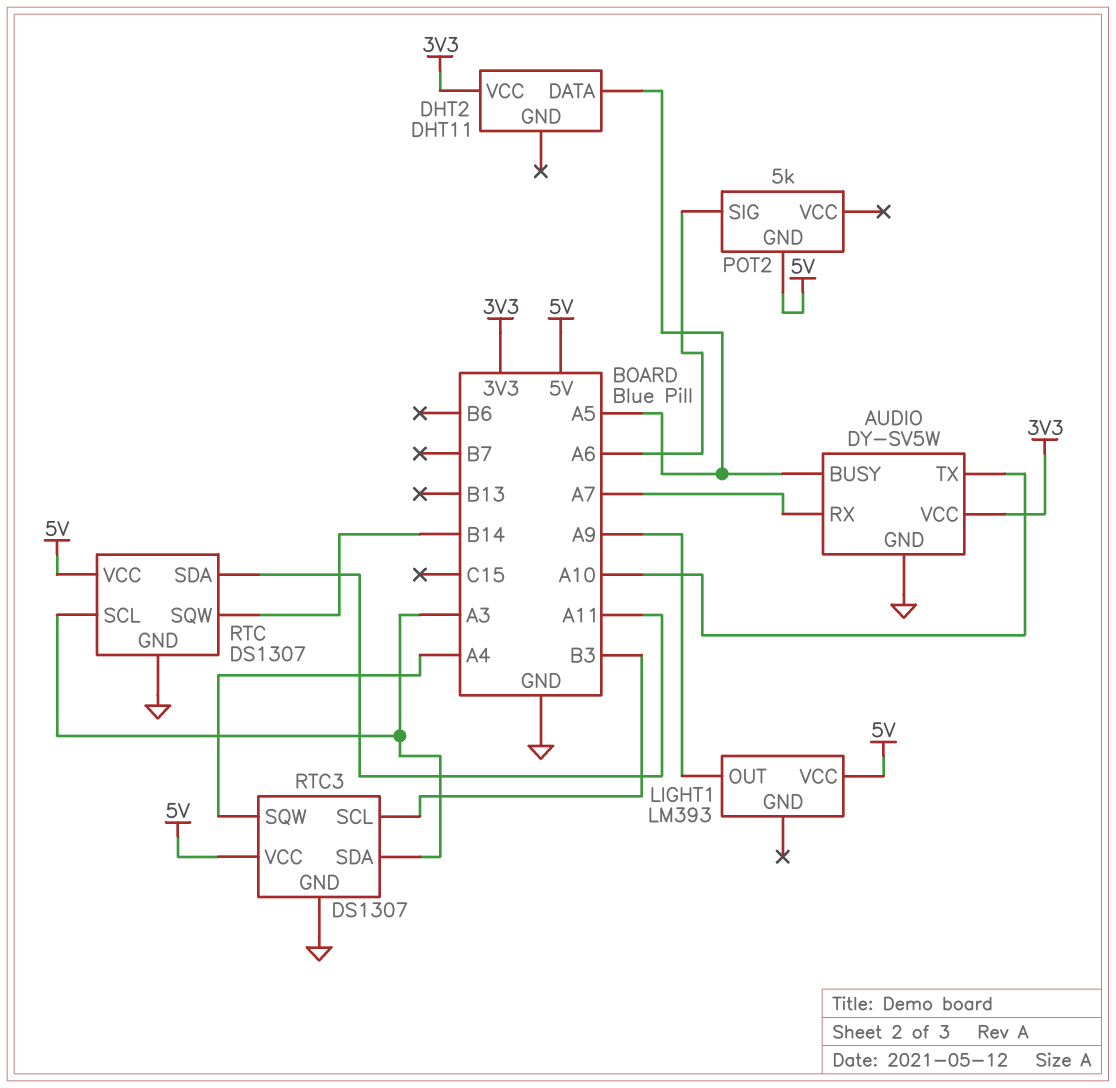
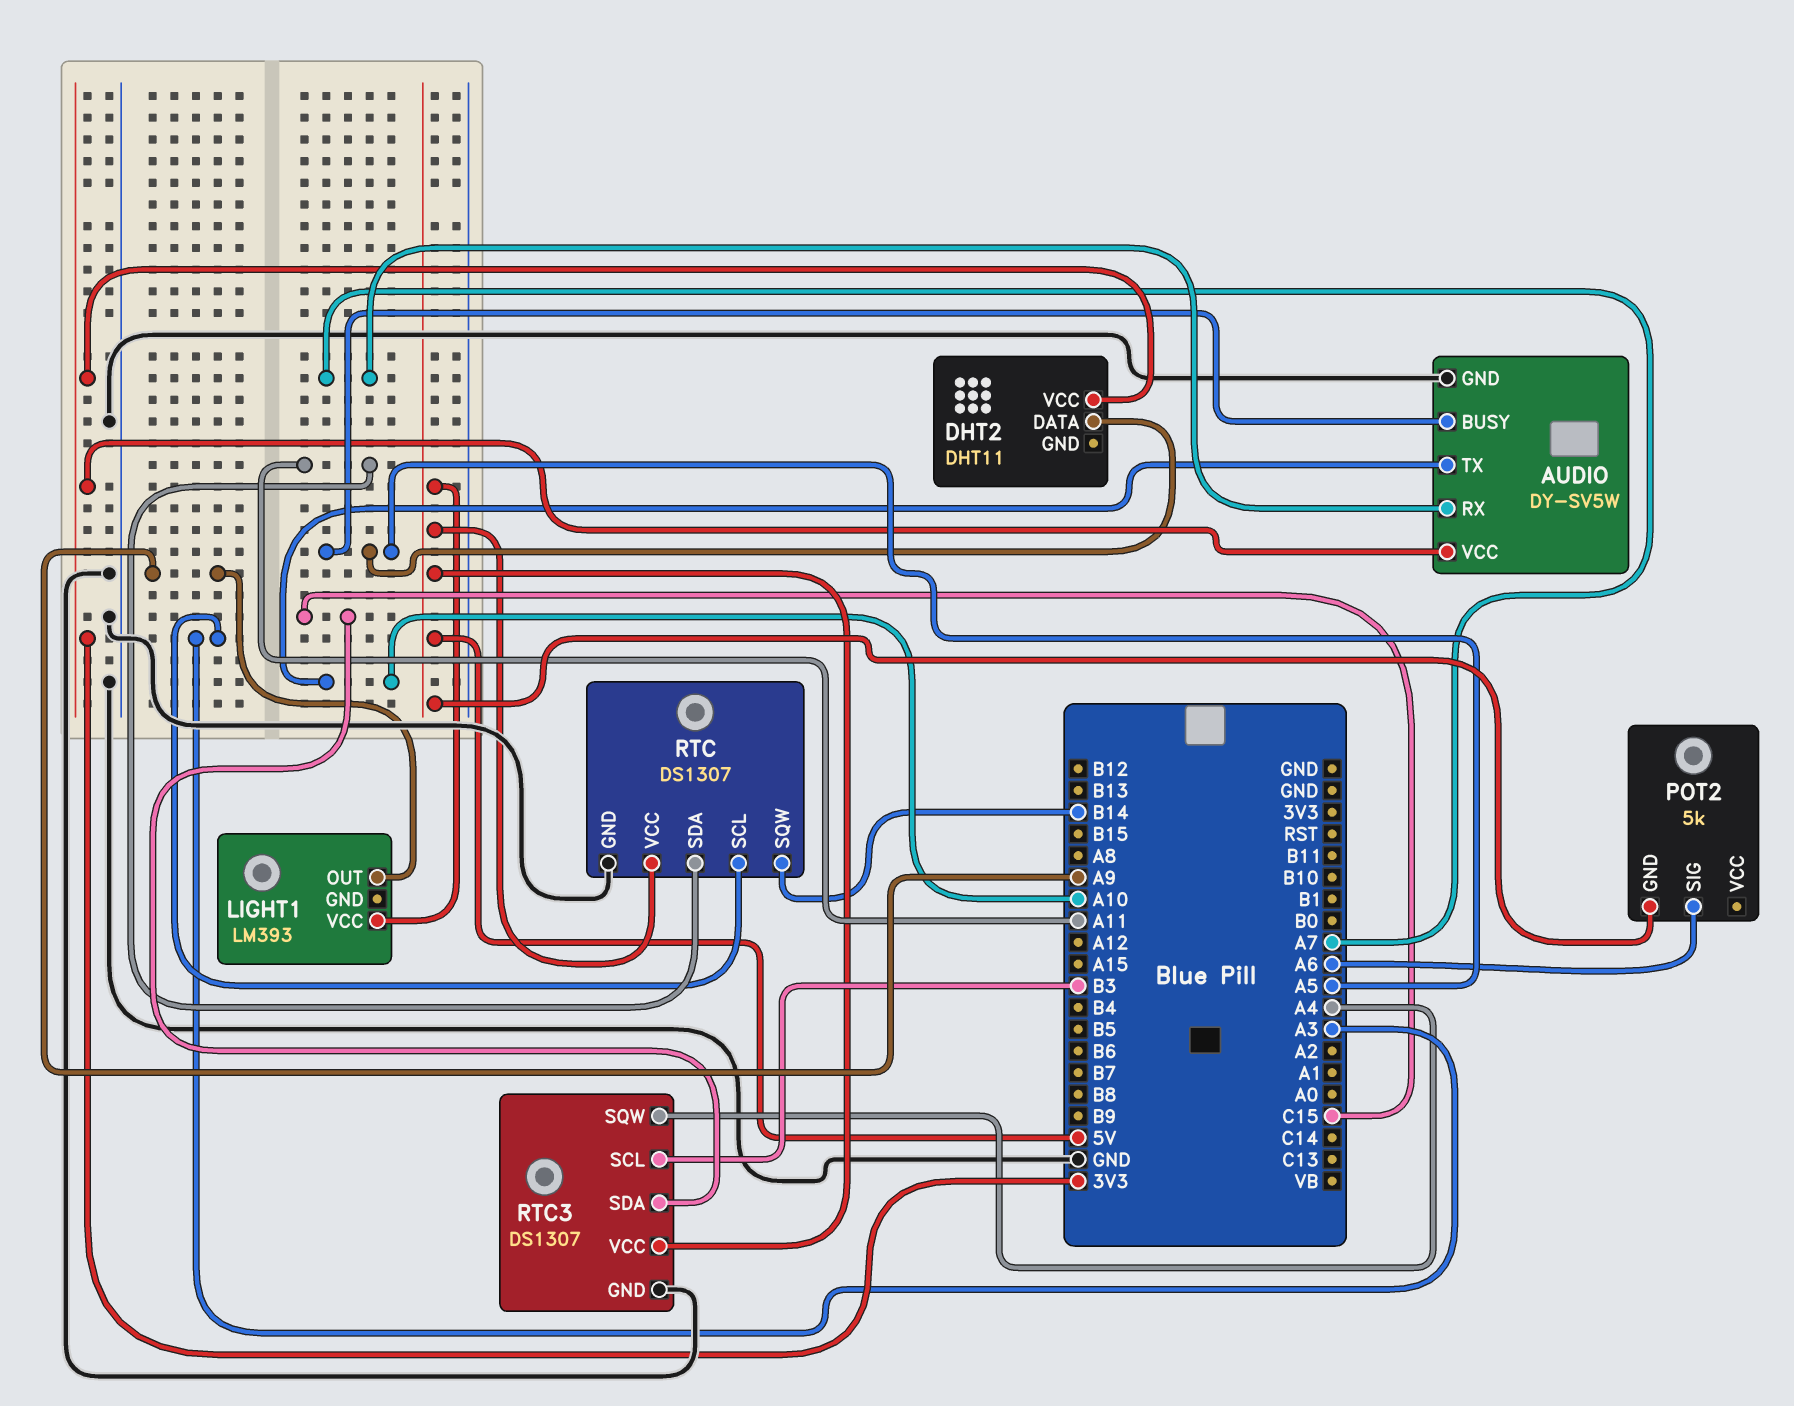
RTC3 pin SDA: A3 -> C15

